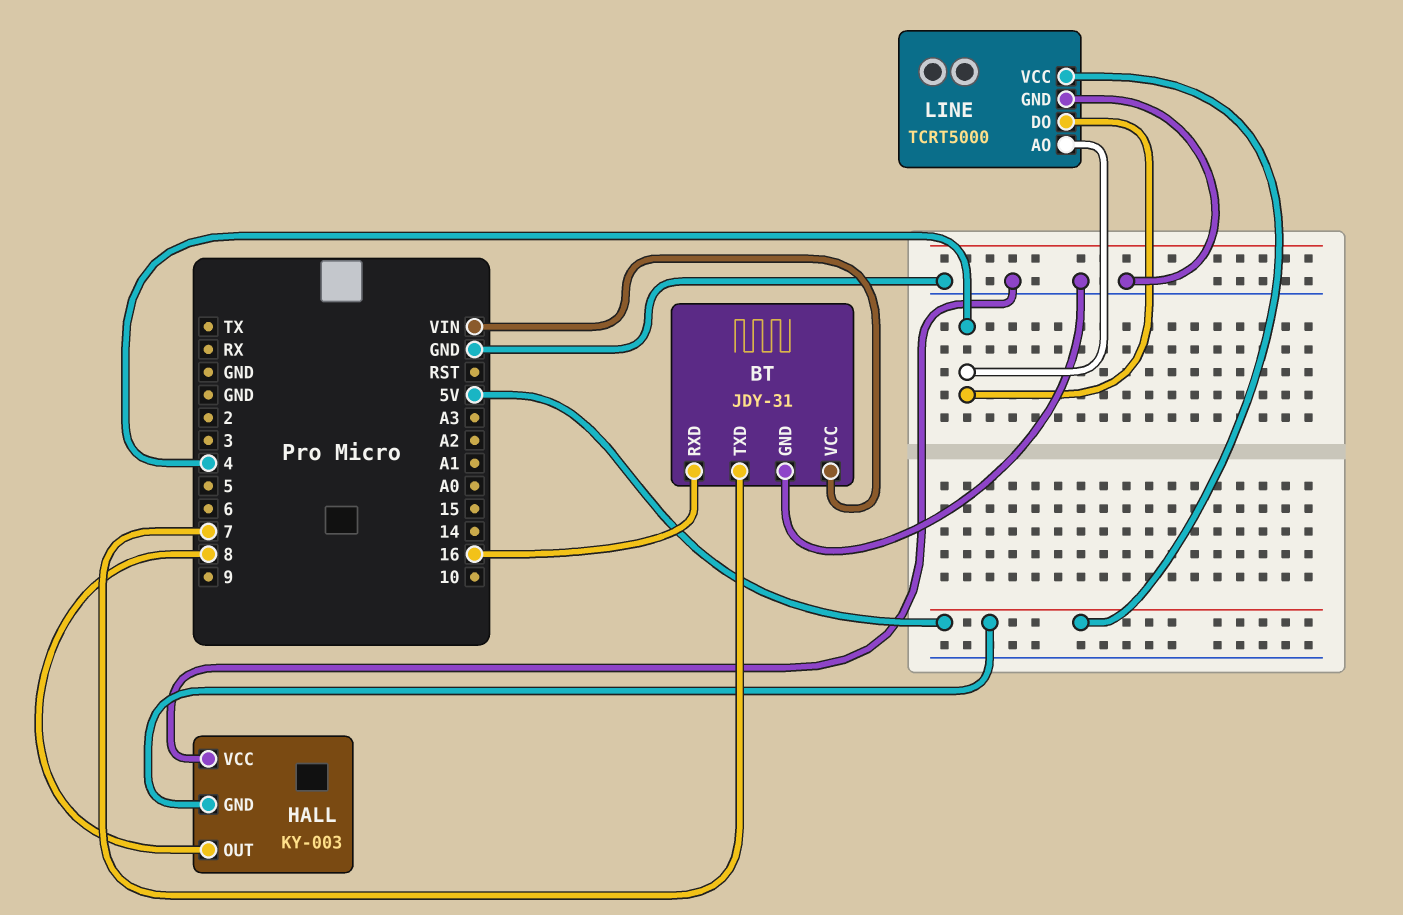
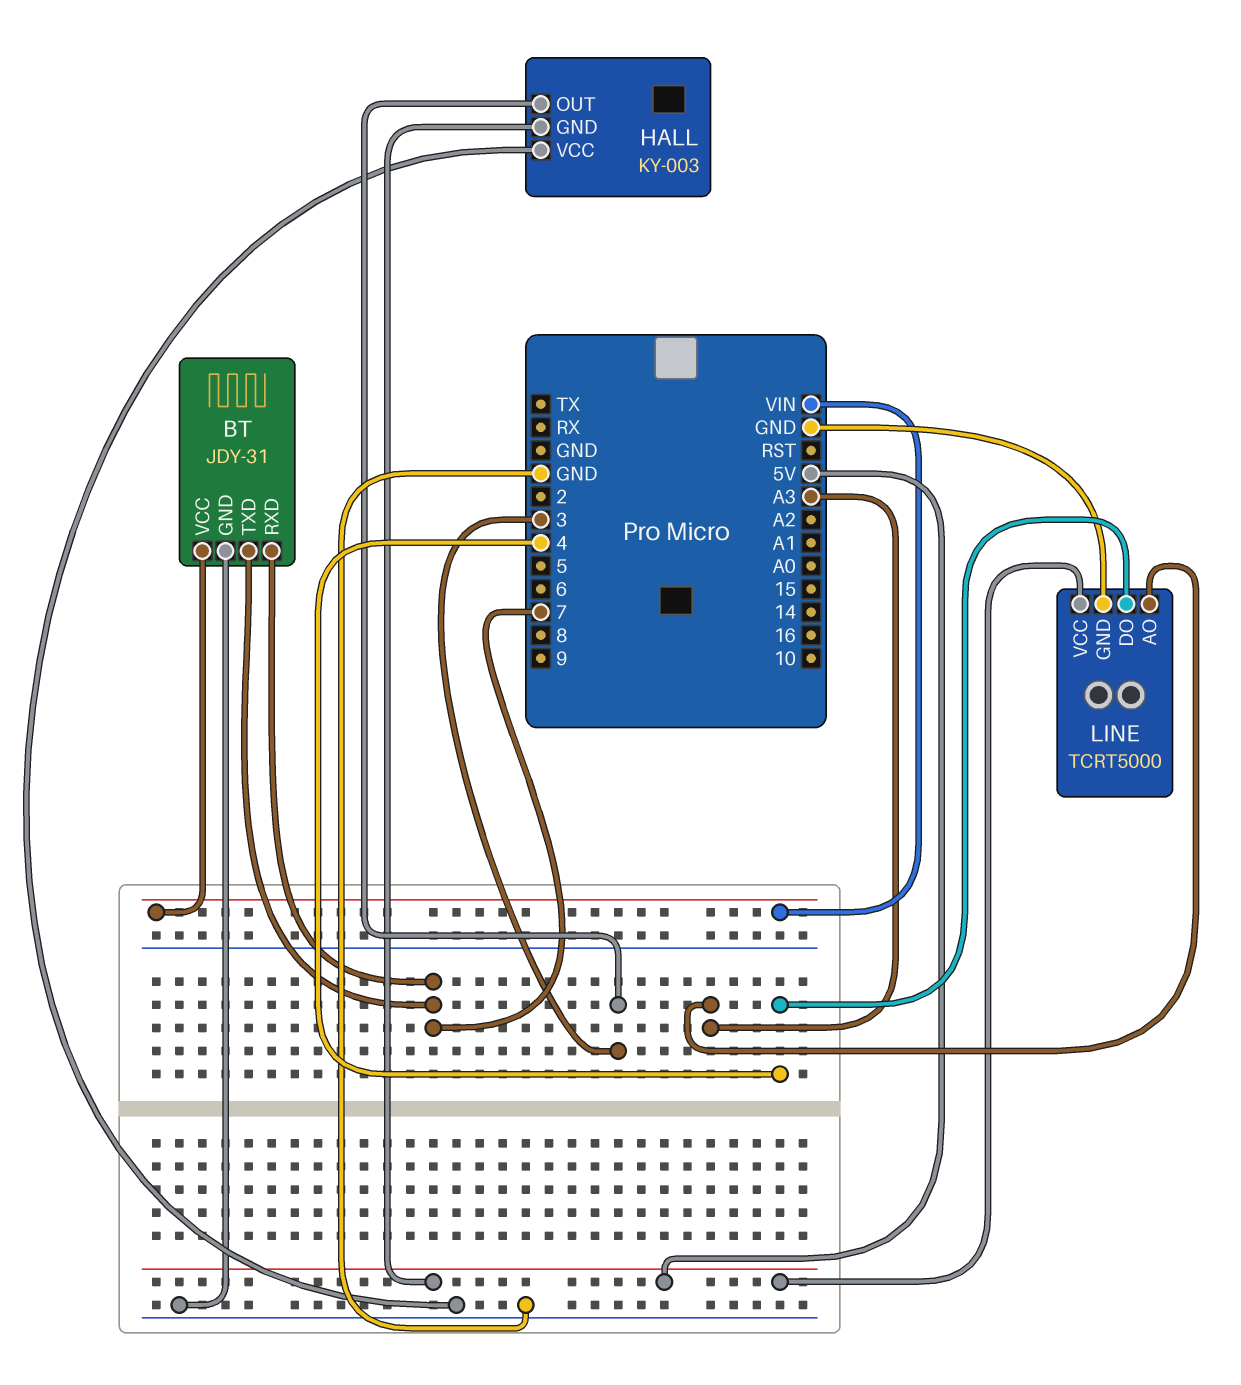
BT pin RXD: 16 -> 7
HALL pin OUT: 8 -> 3
LINE pin AO: 4 -> A3

